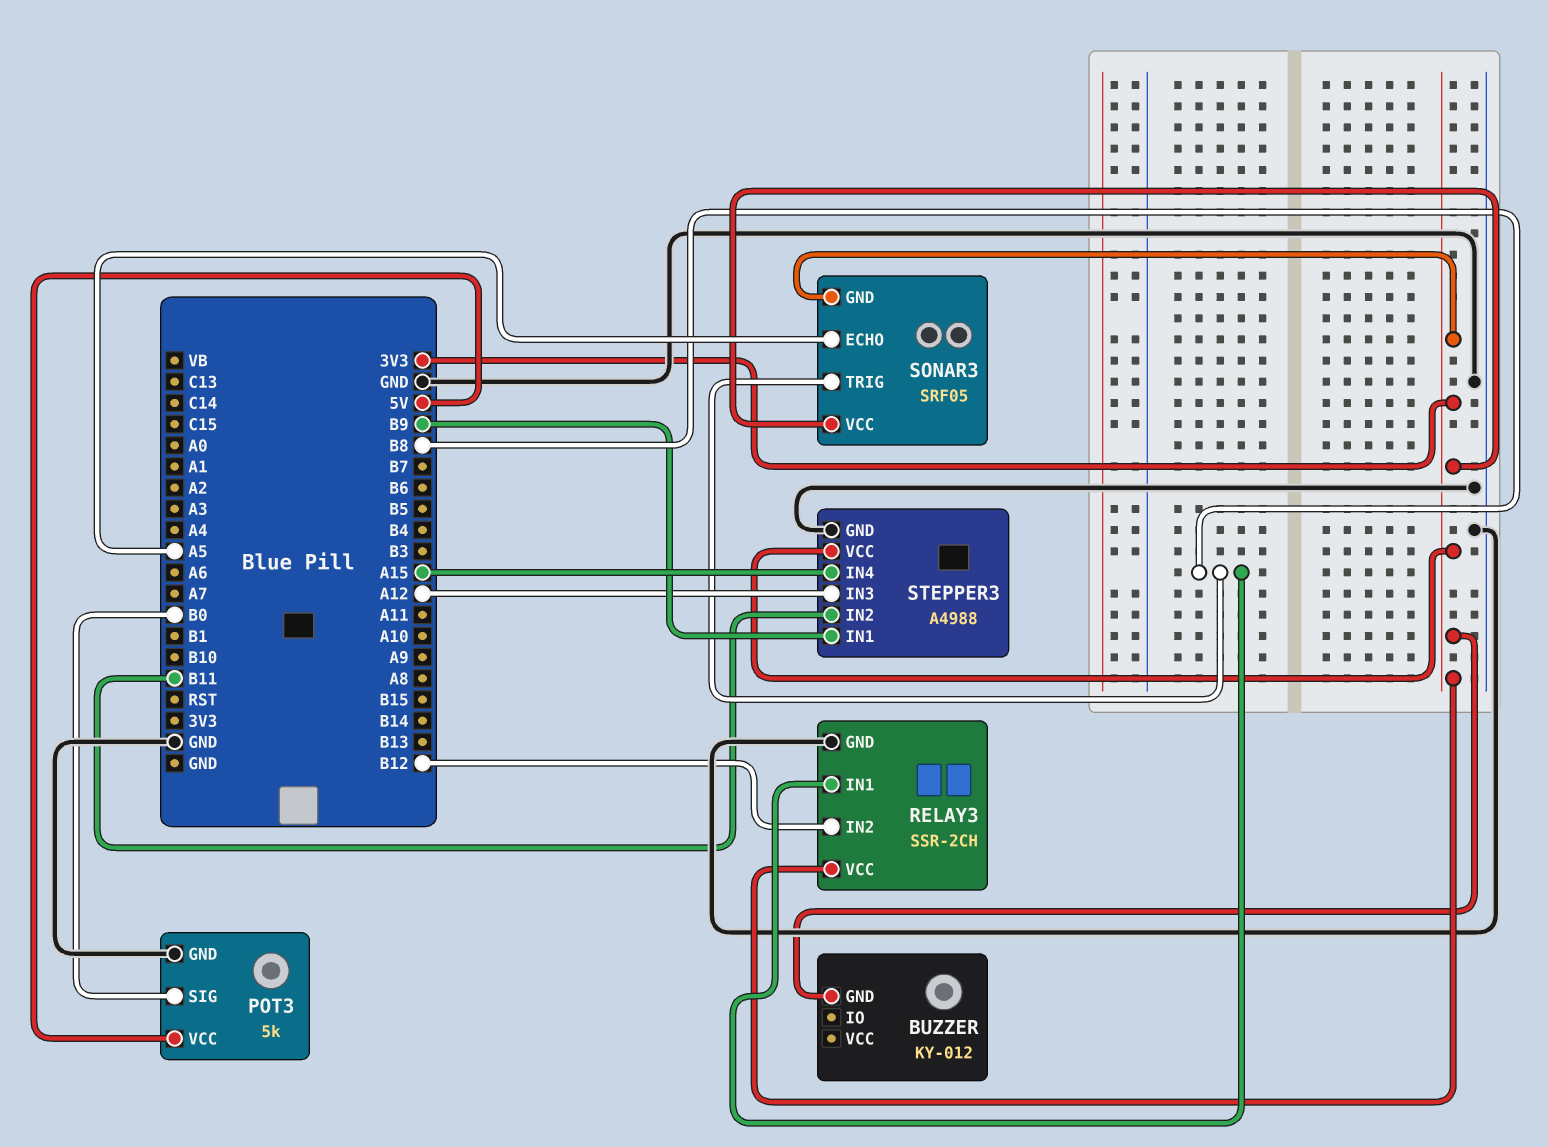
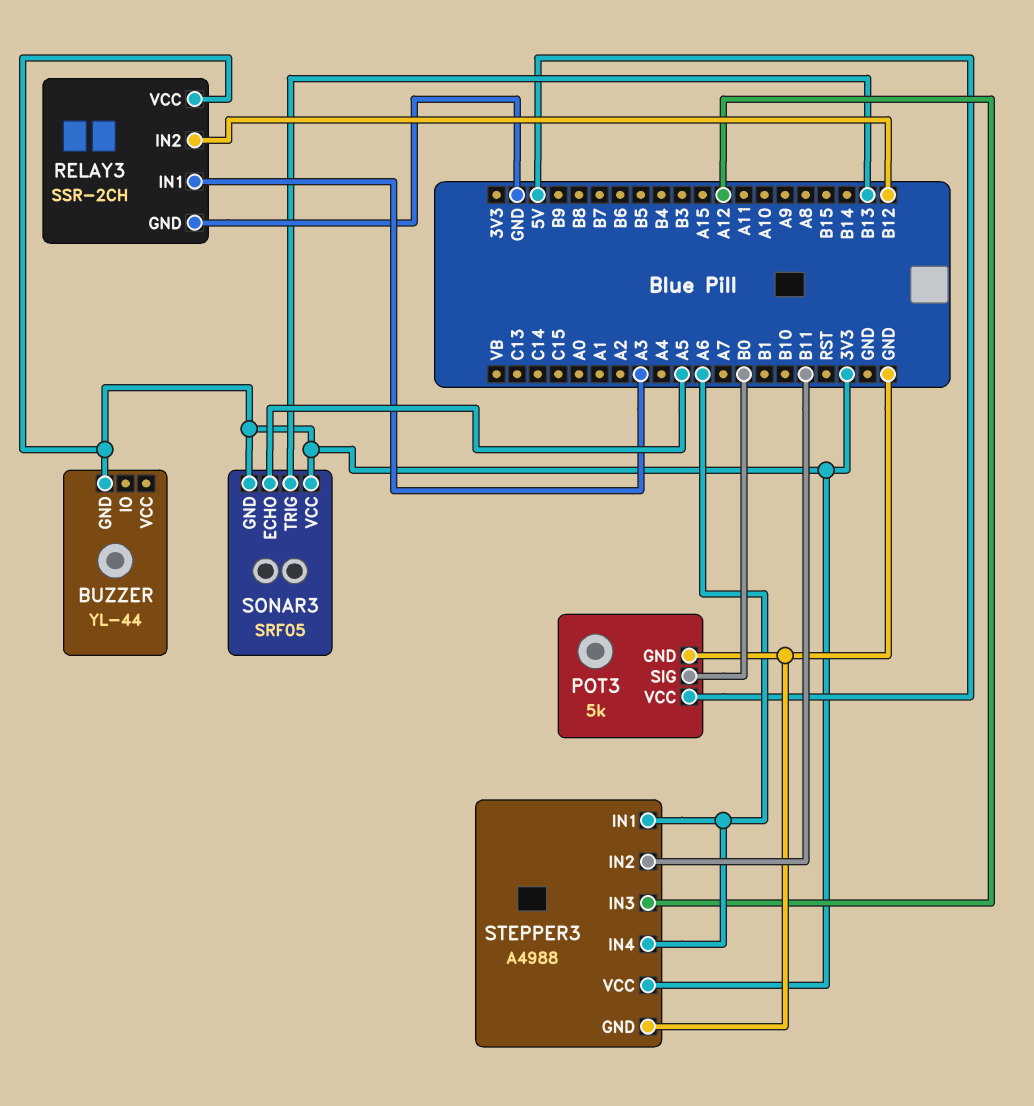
BUZZER: KY-012 -> YL-44
RELAY3 pin IN1: B8 -> A3
SONAR3 pin TRIG: B8 -> B13
STEPPER3 pin IN1: B9 -> A6
STEPPER3 pin IN4: A15 -> A6

